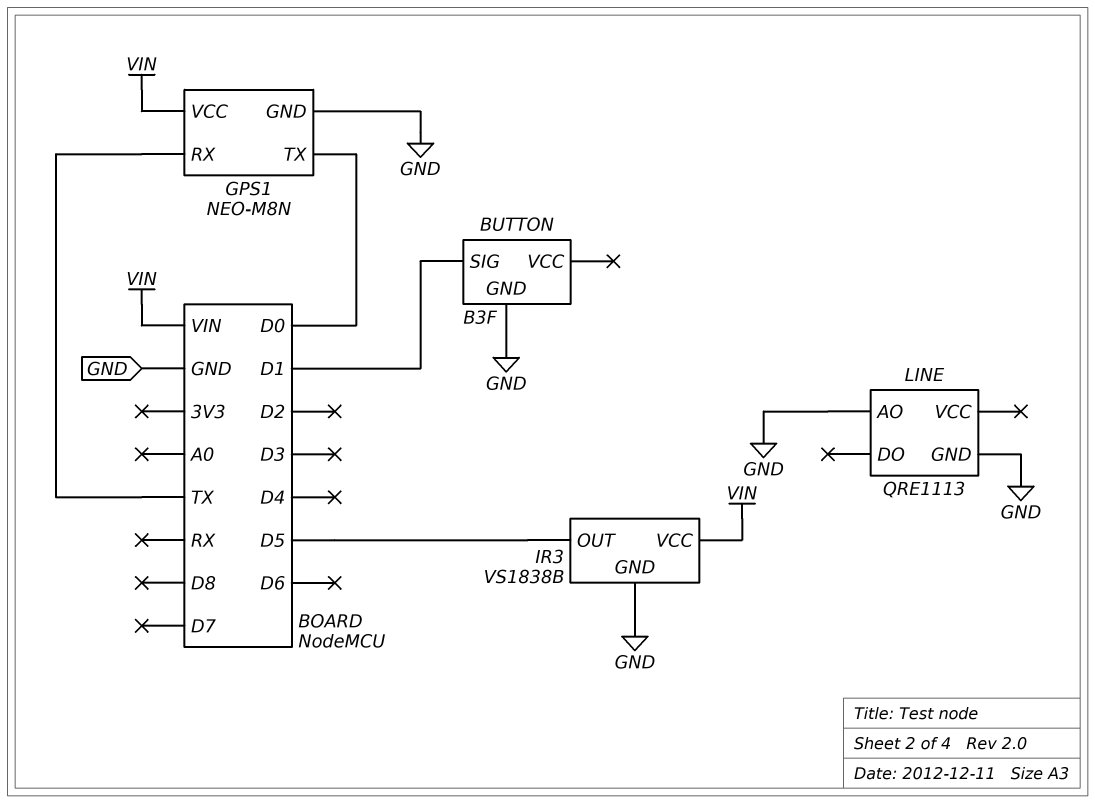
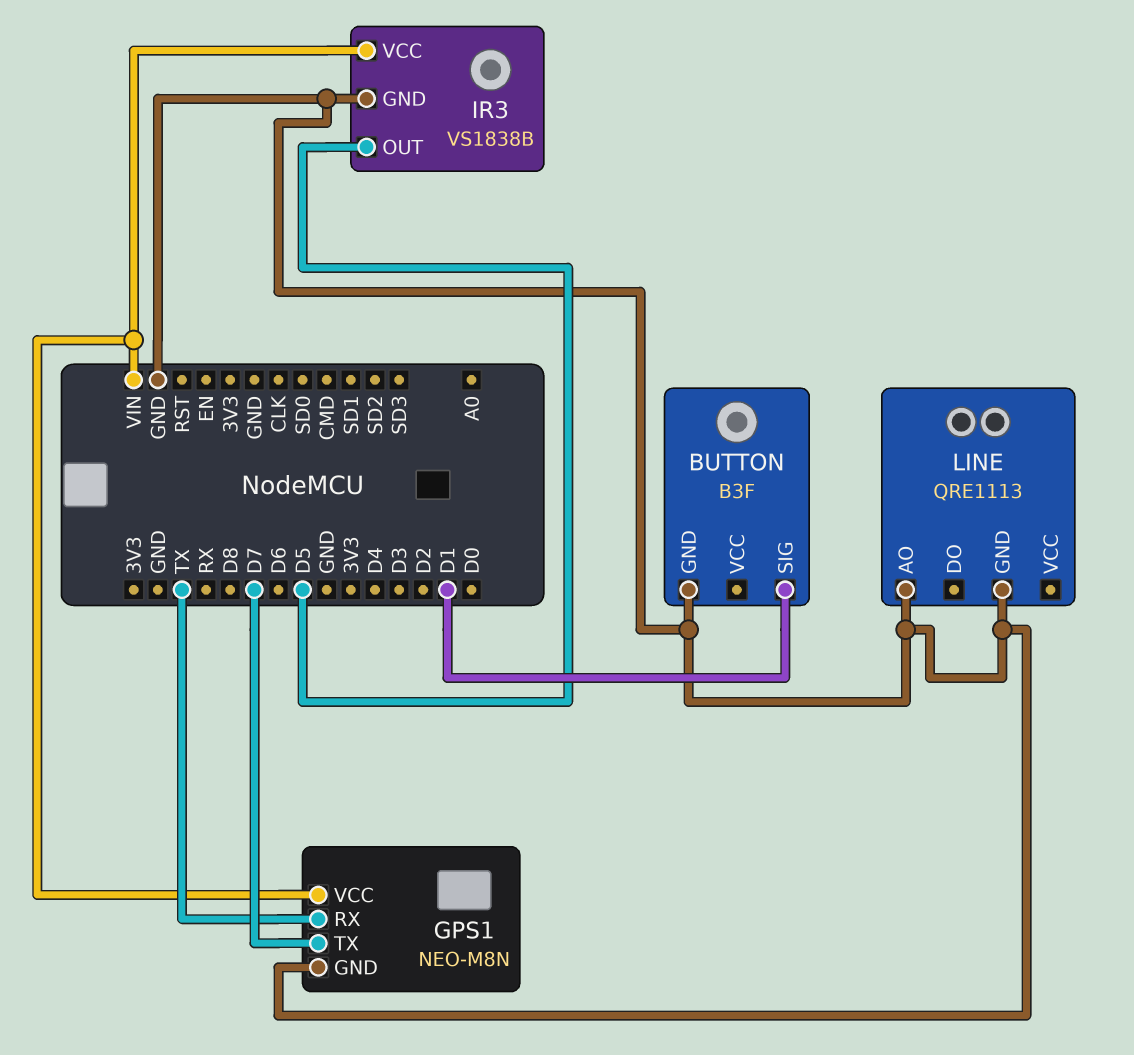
GPS1 pin TX: D0 -> D7

